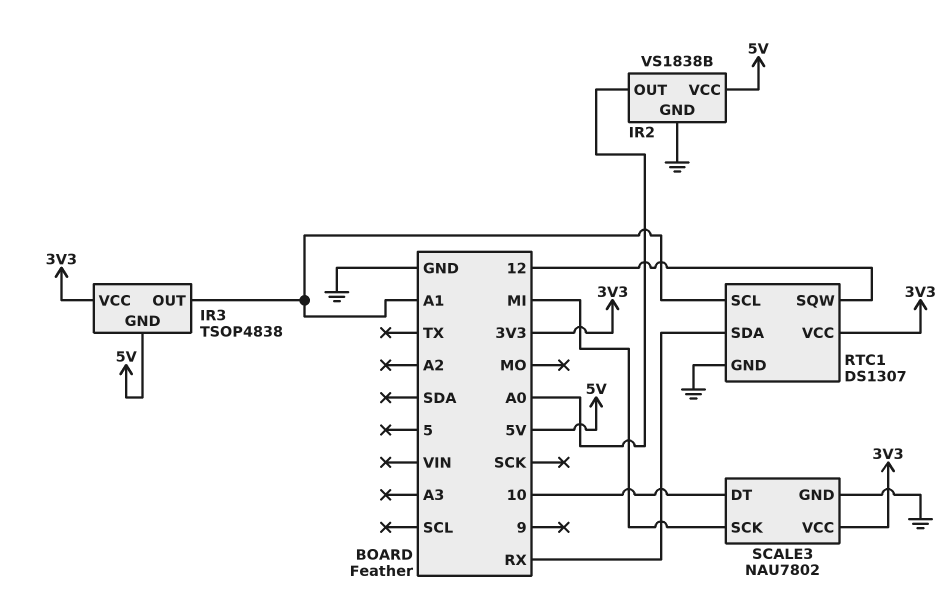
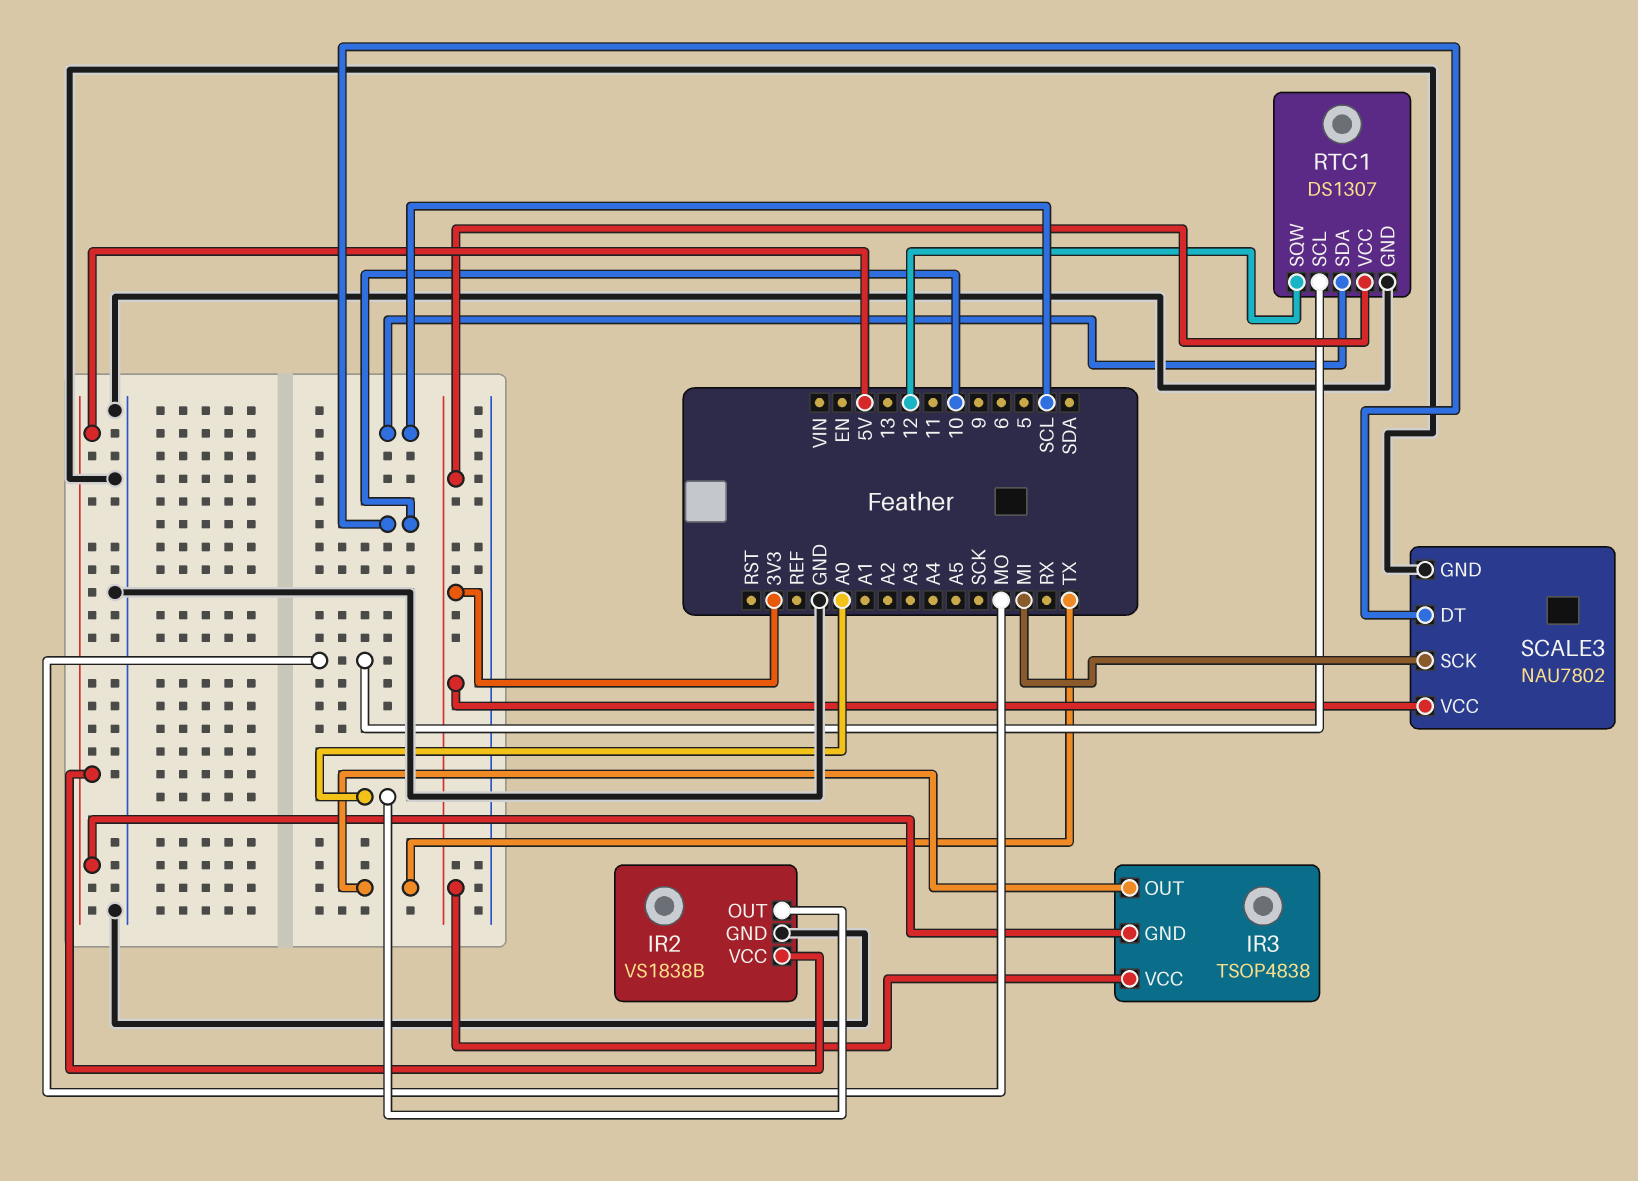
IR3 pin OUT: A1 -> TX
RTC1 pin SCL: A1 -> MO
RTC1 pin SDA: RX -> SCL

